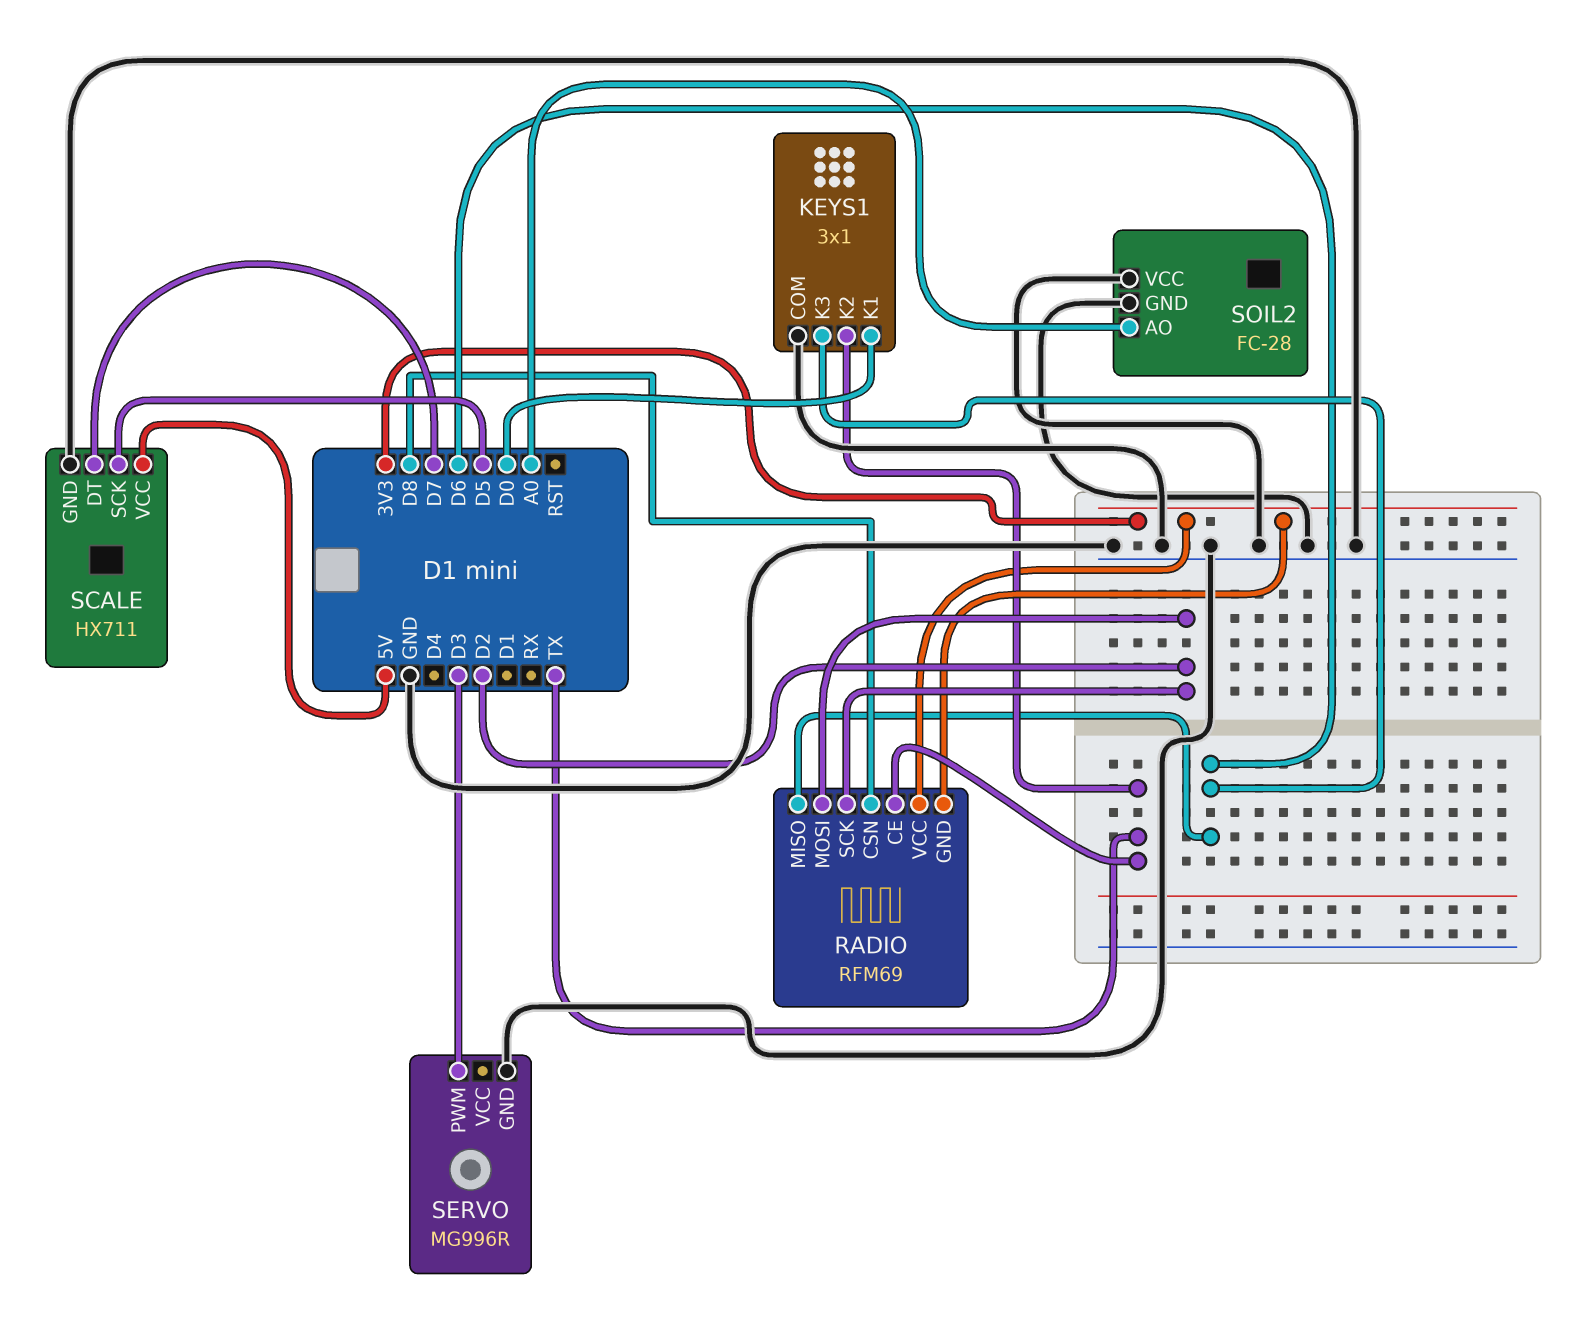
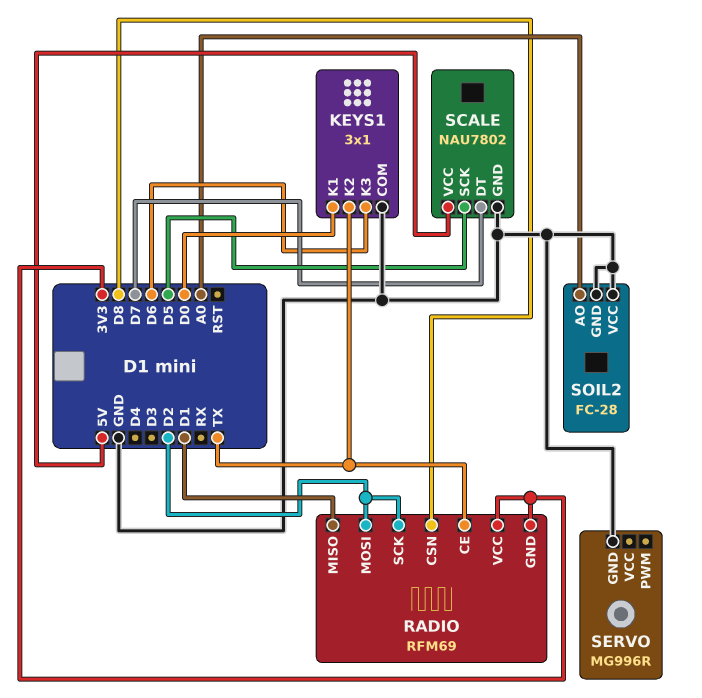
RADIO pin MISO: D6 -> D1
SCALE: HX711 -> NAU7802
SERVO pin PWM: D3 -> none

